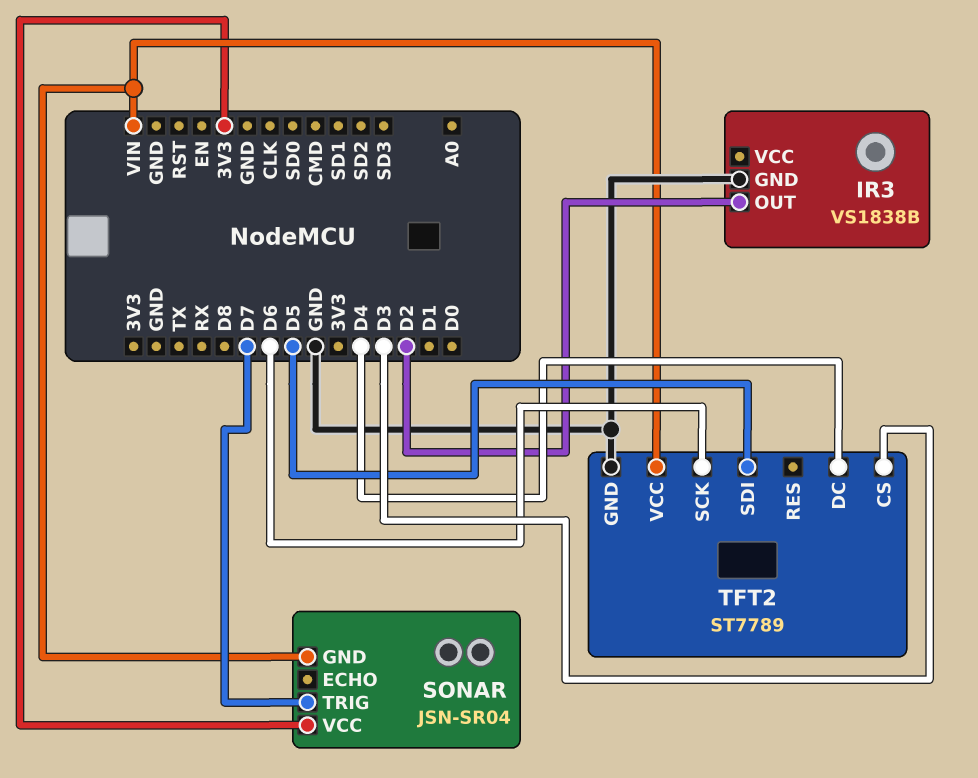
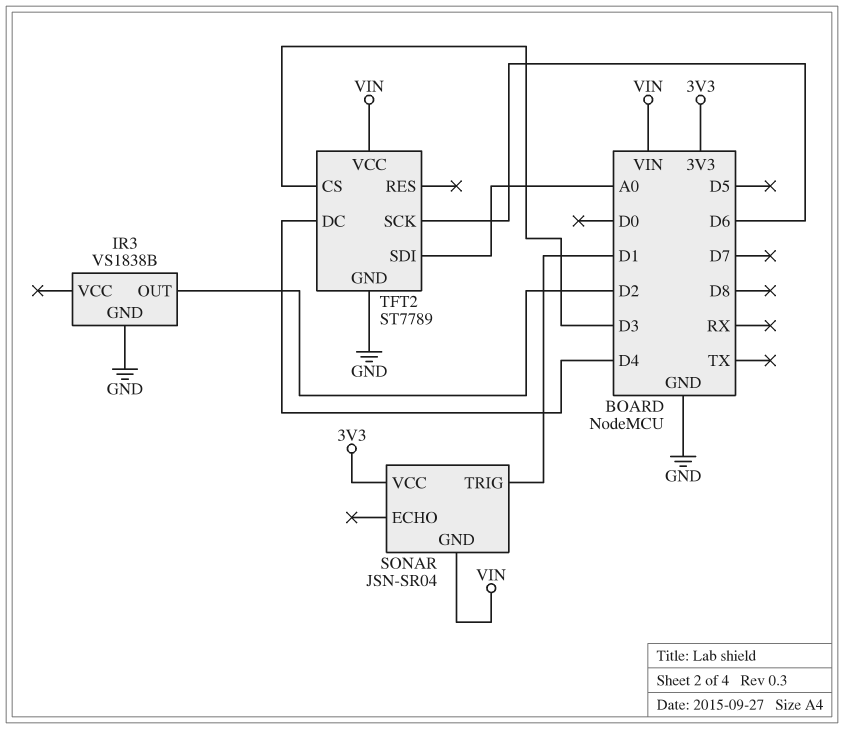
SONAR pin TRIG: D7 -> D1
TFT2 pin SDI: D5 -> A0

